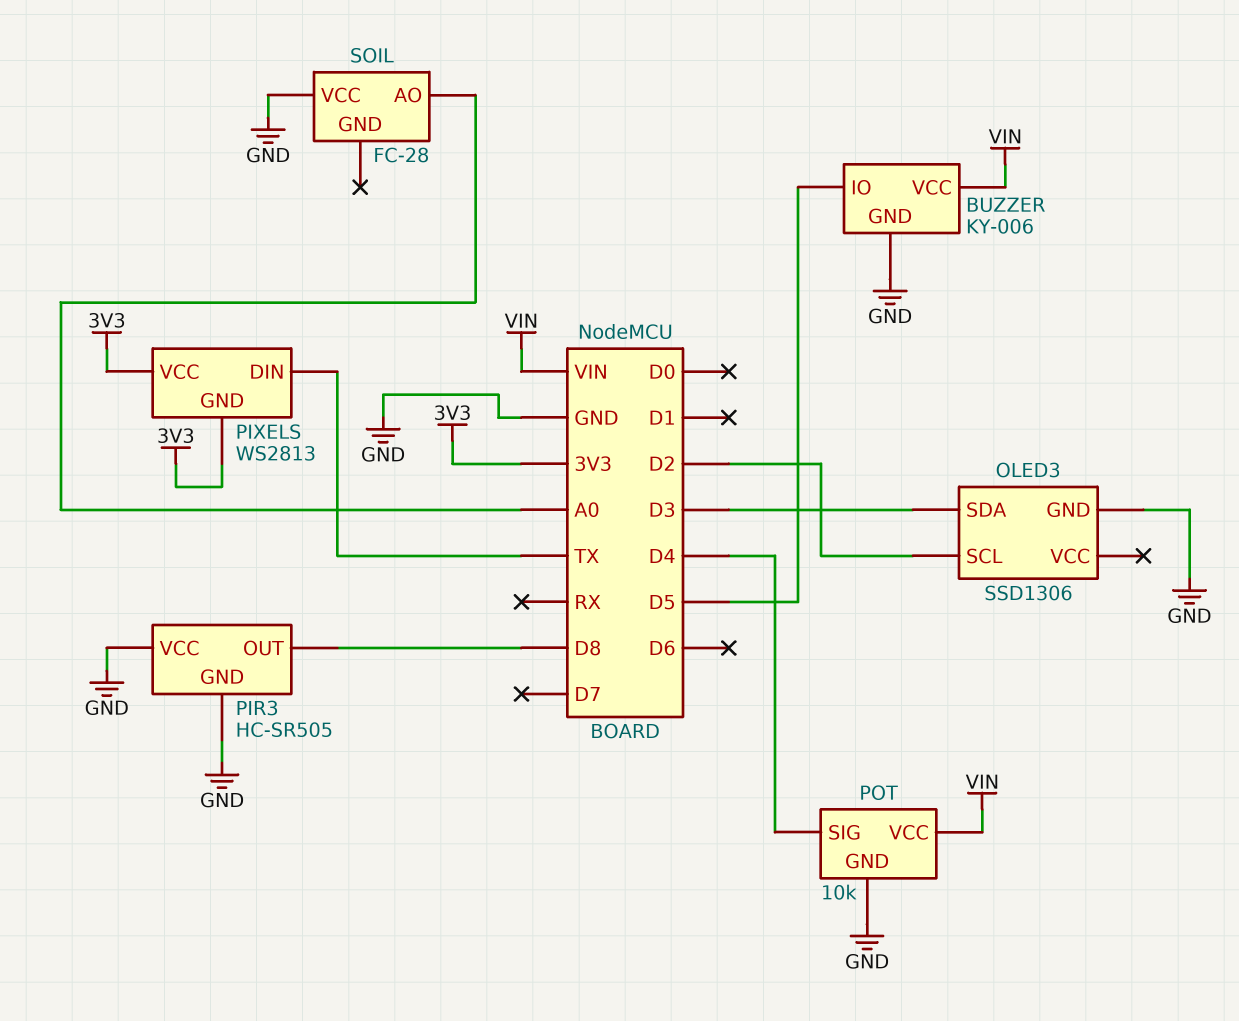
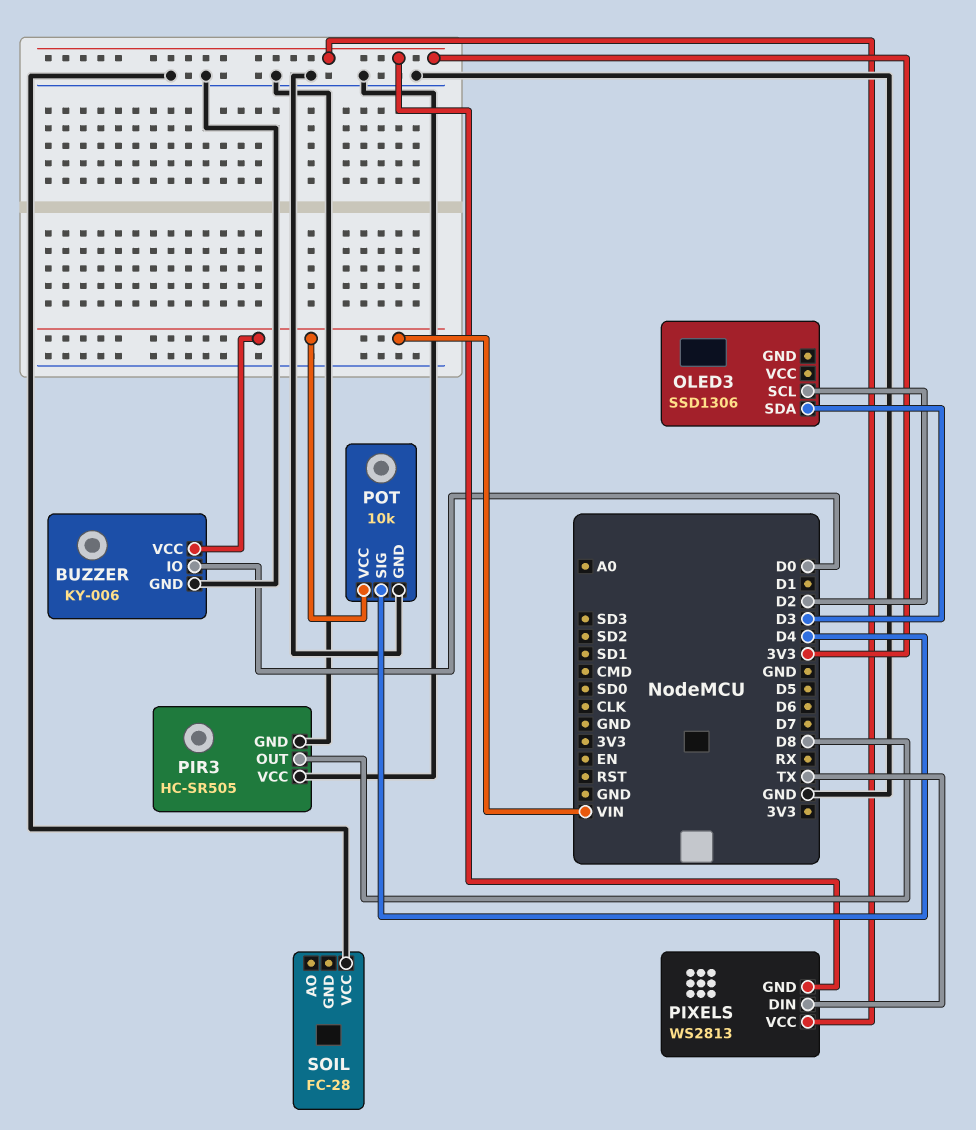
BUZZER pin IO: D5 -> D0
OLED3 pin GND: GND -> none
SOIL pin AO: A0 -> none

